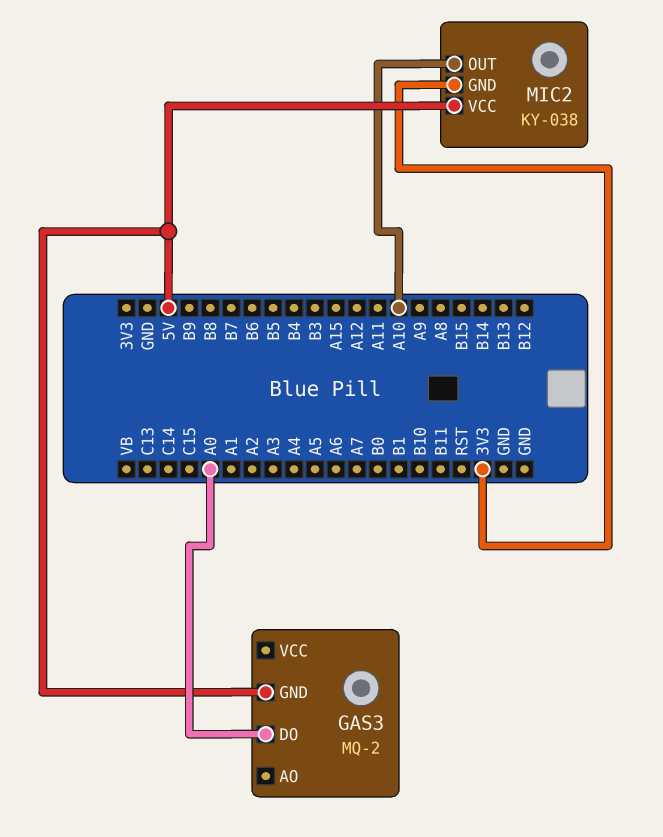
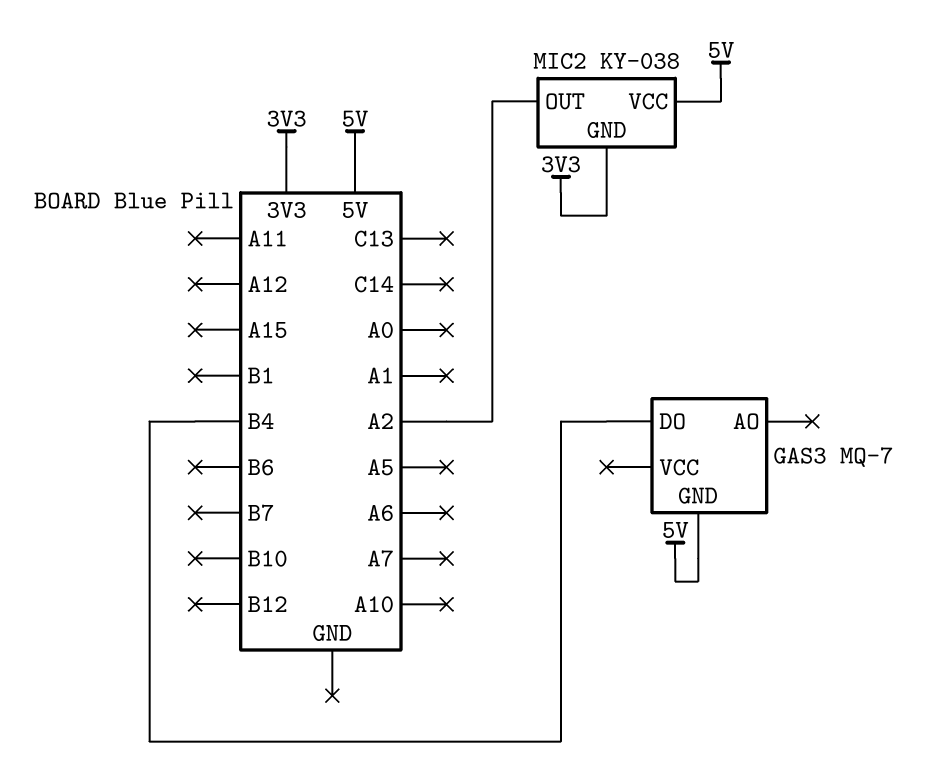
GAS3: MQ-2 -> MQ-7
GAS3 pin DO: A0 -> B4
MIC2 pin OUT: A10 -> A2

